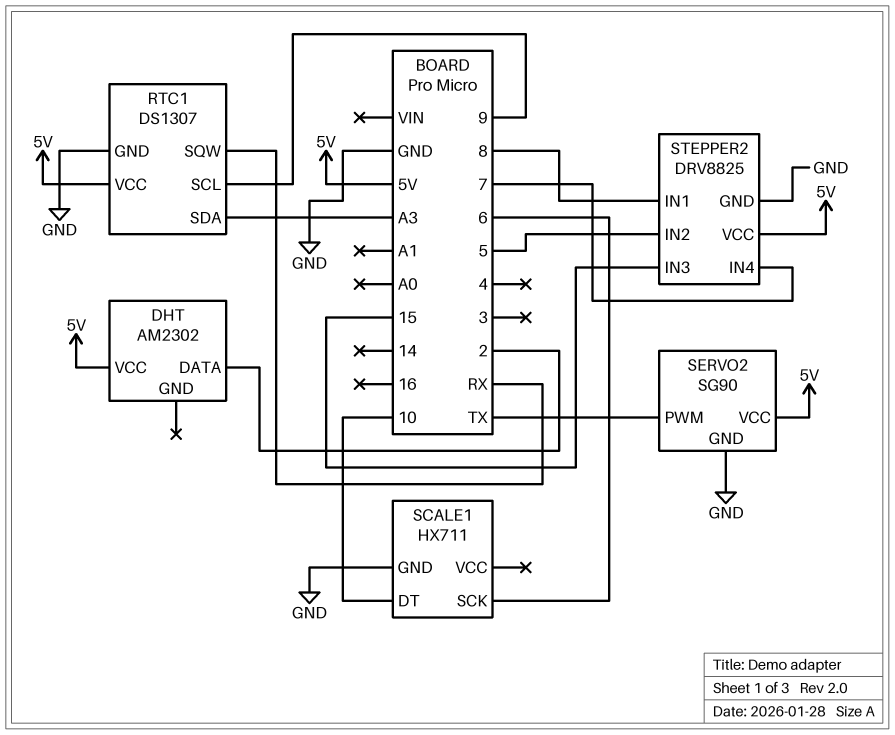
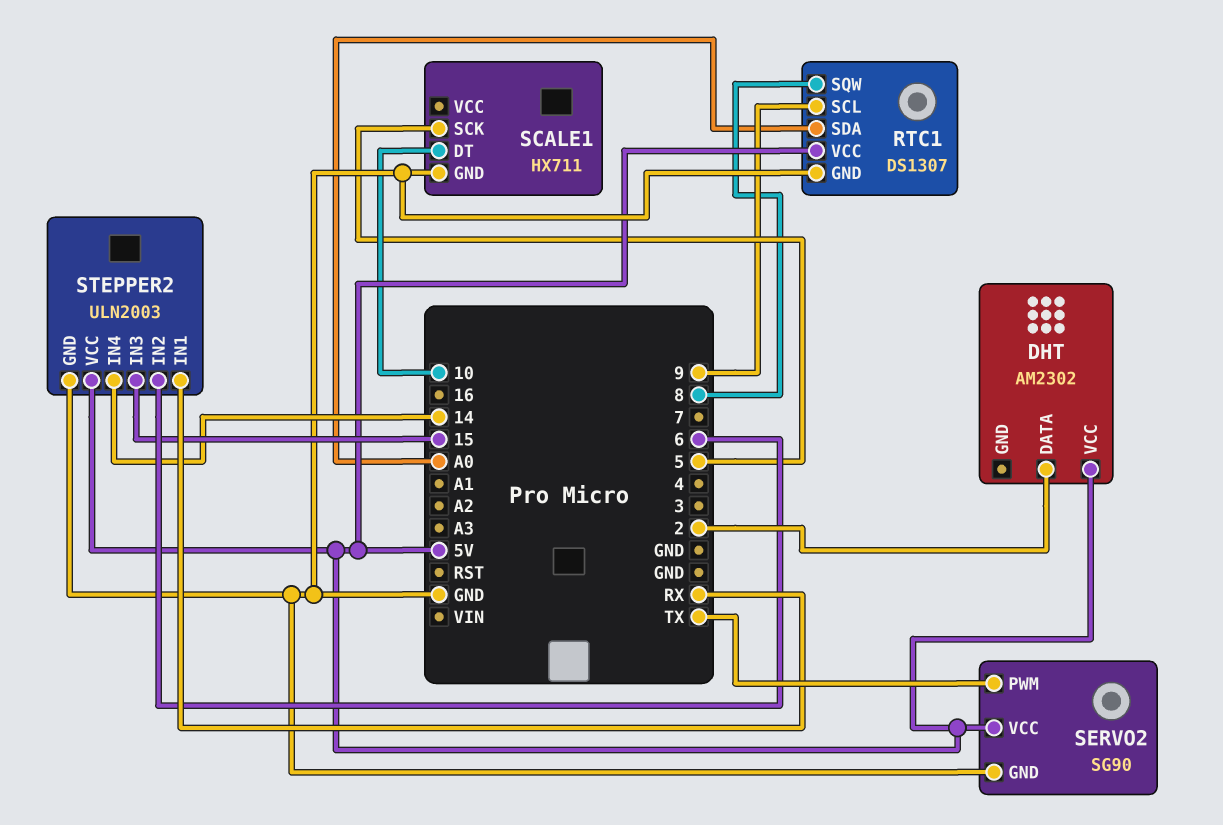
RTC1 pin SDA: A3 -> A0
RTC1 pin SQW: RX -> 8
SCALE1 pin SCK: 6 -> 5
STEPPER2: DRV8825 -> ULN2003
STEPPER2 pin IN1: 8 -> RX
STEPPER2 pin IN2: 5 -> 6
STEPPER2 pin IN4: 7 -> 14

